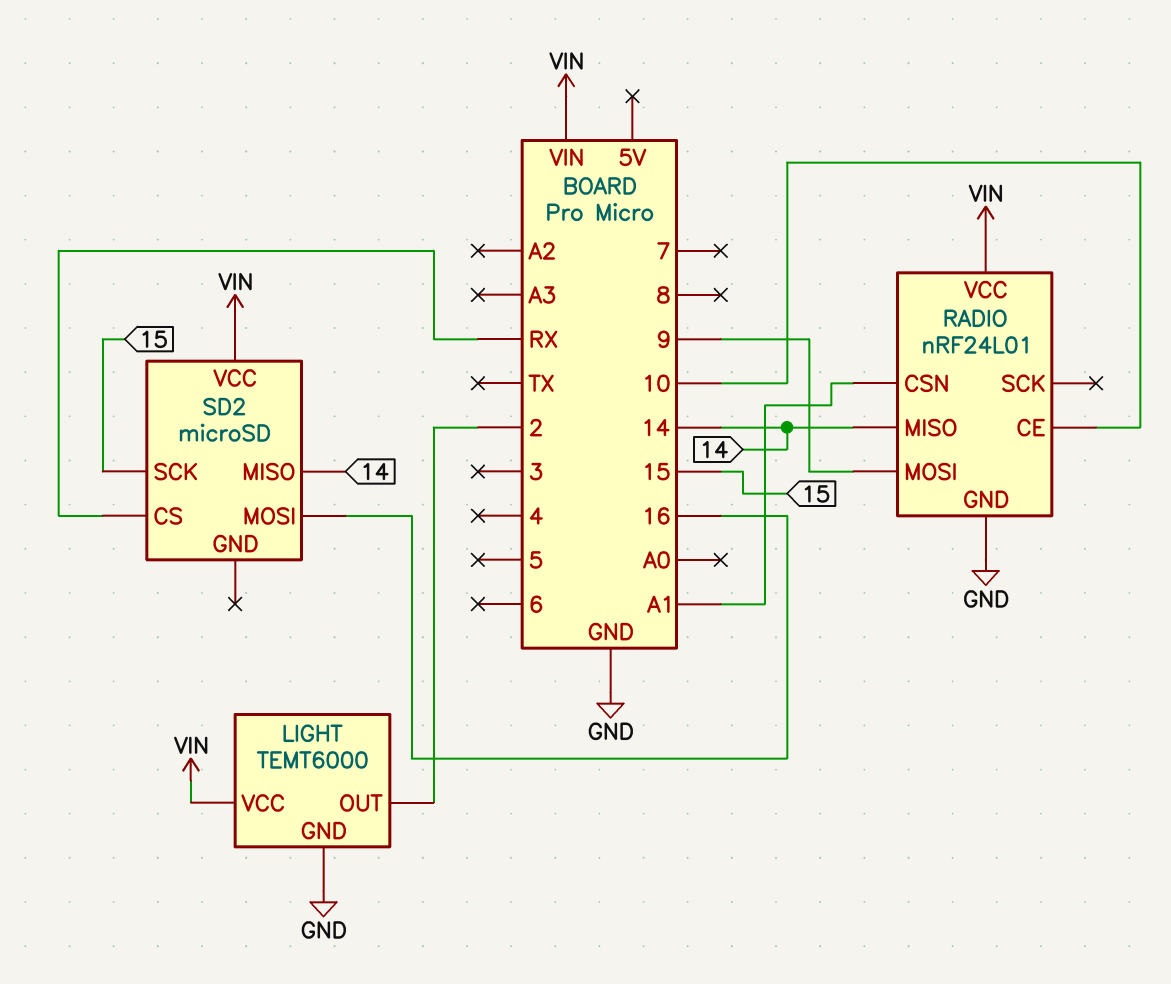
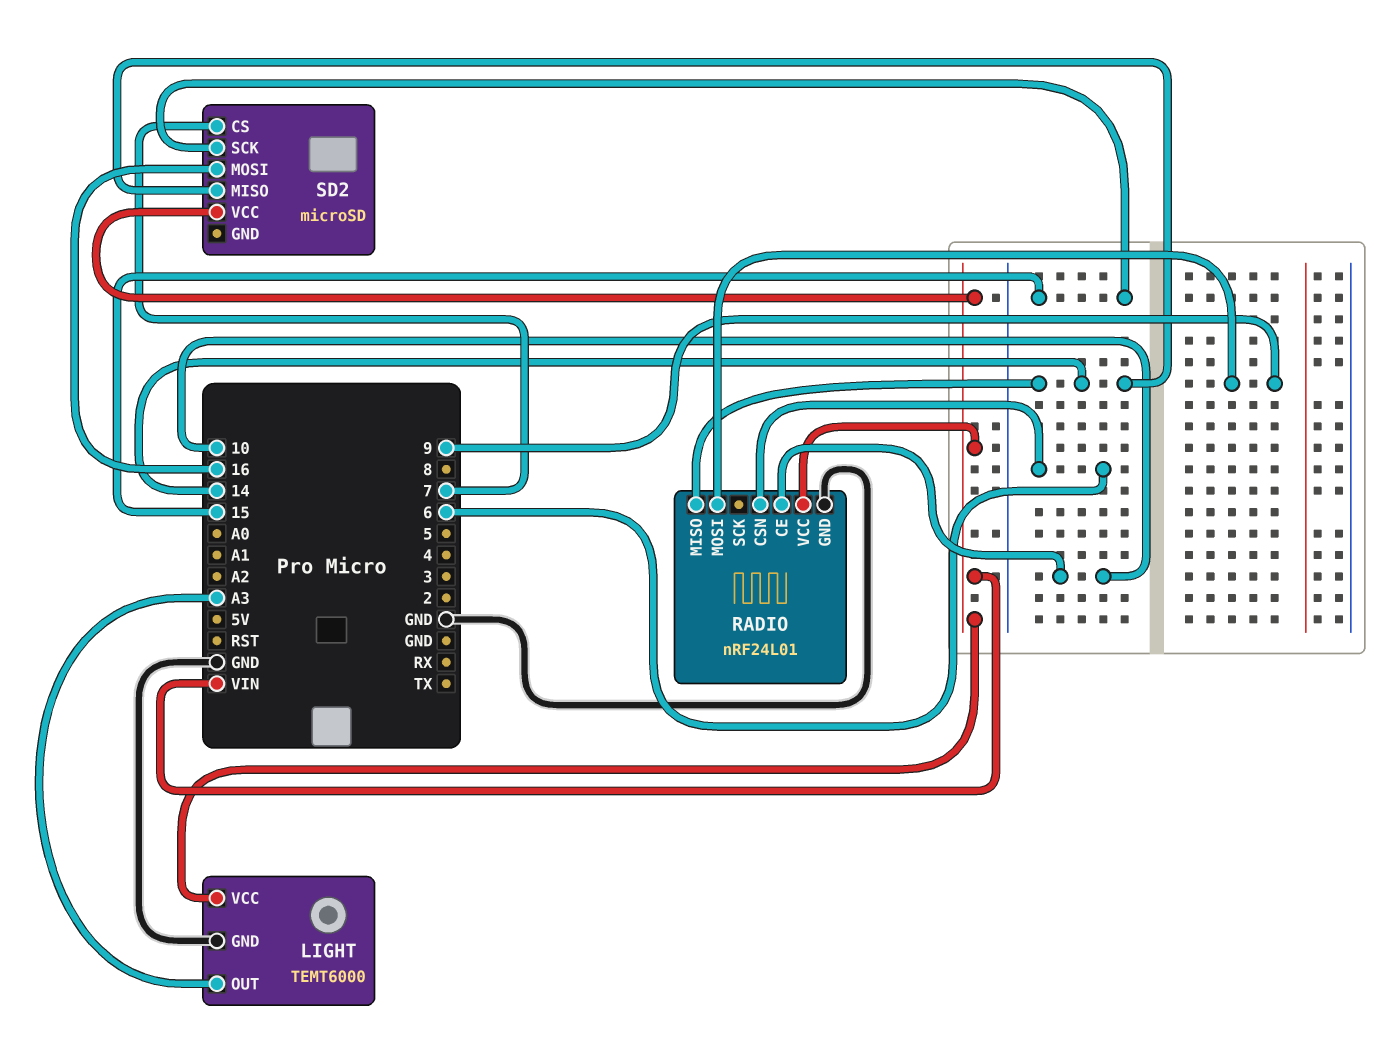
LIGHT pin OUT: 2 -> A3
RADIO pin CSN: A1 -> 6
SD2 pin CS: RX -> 7

